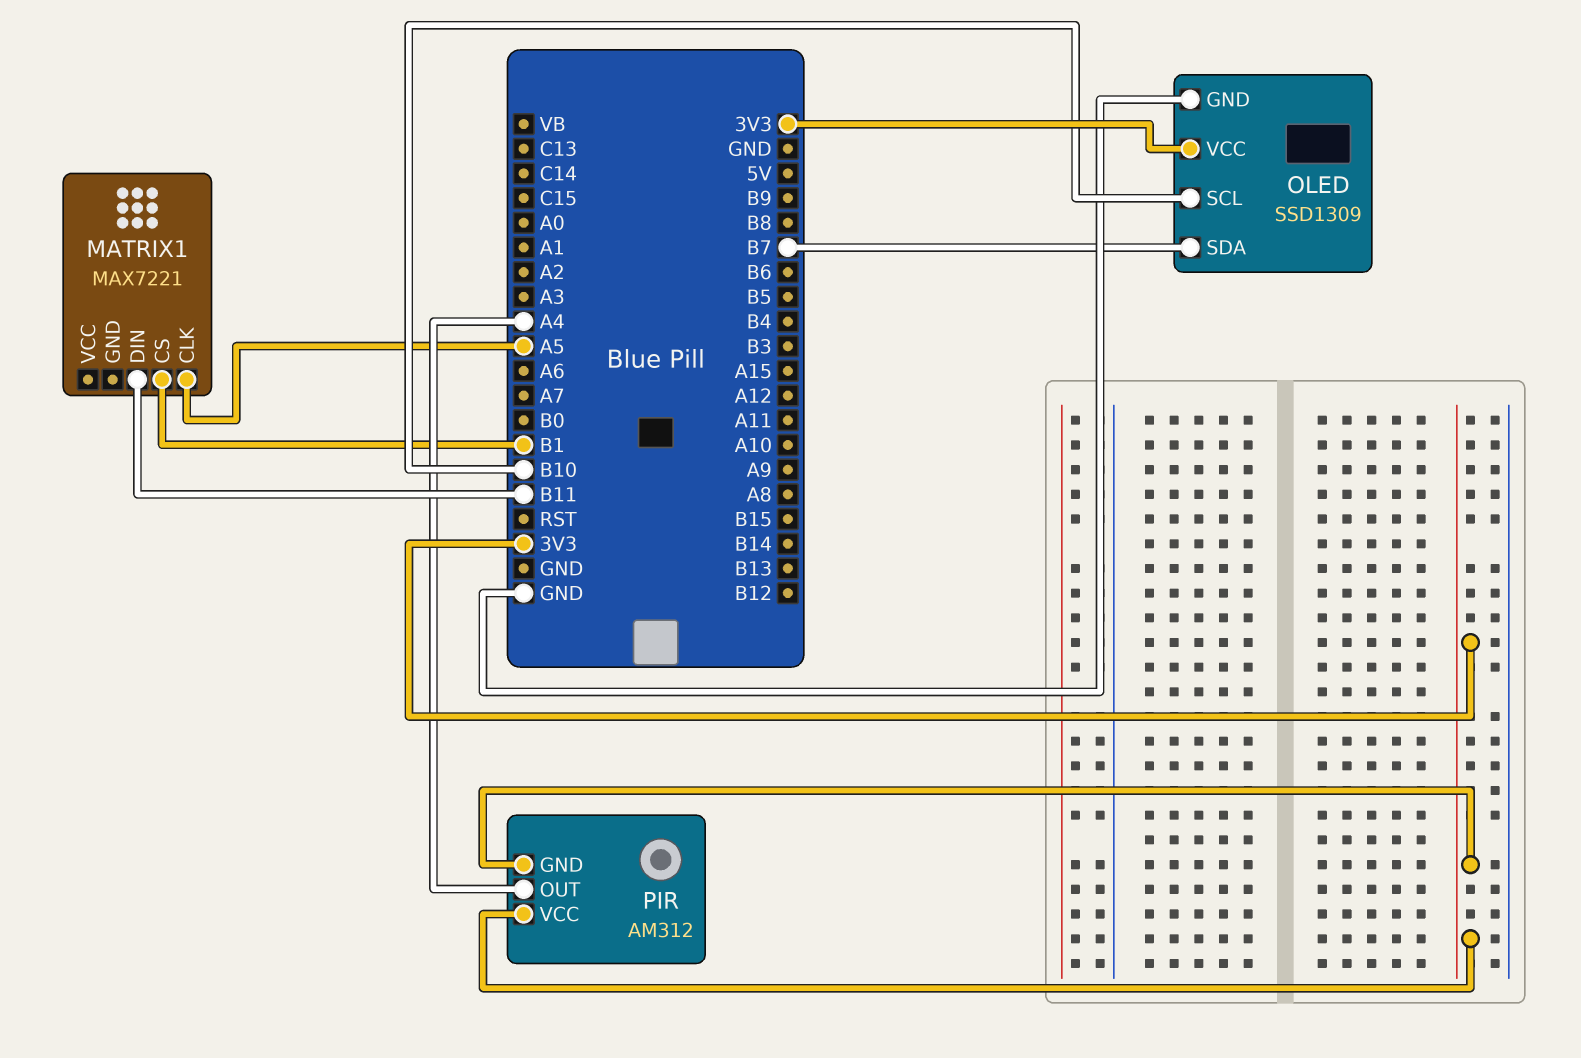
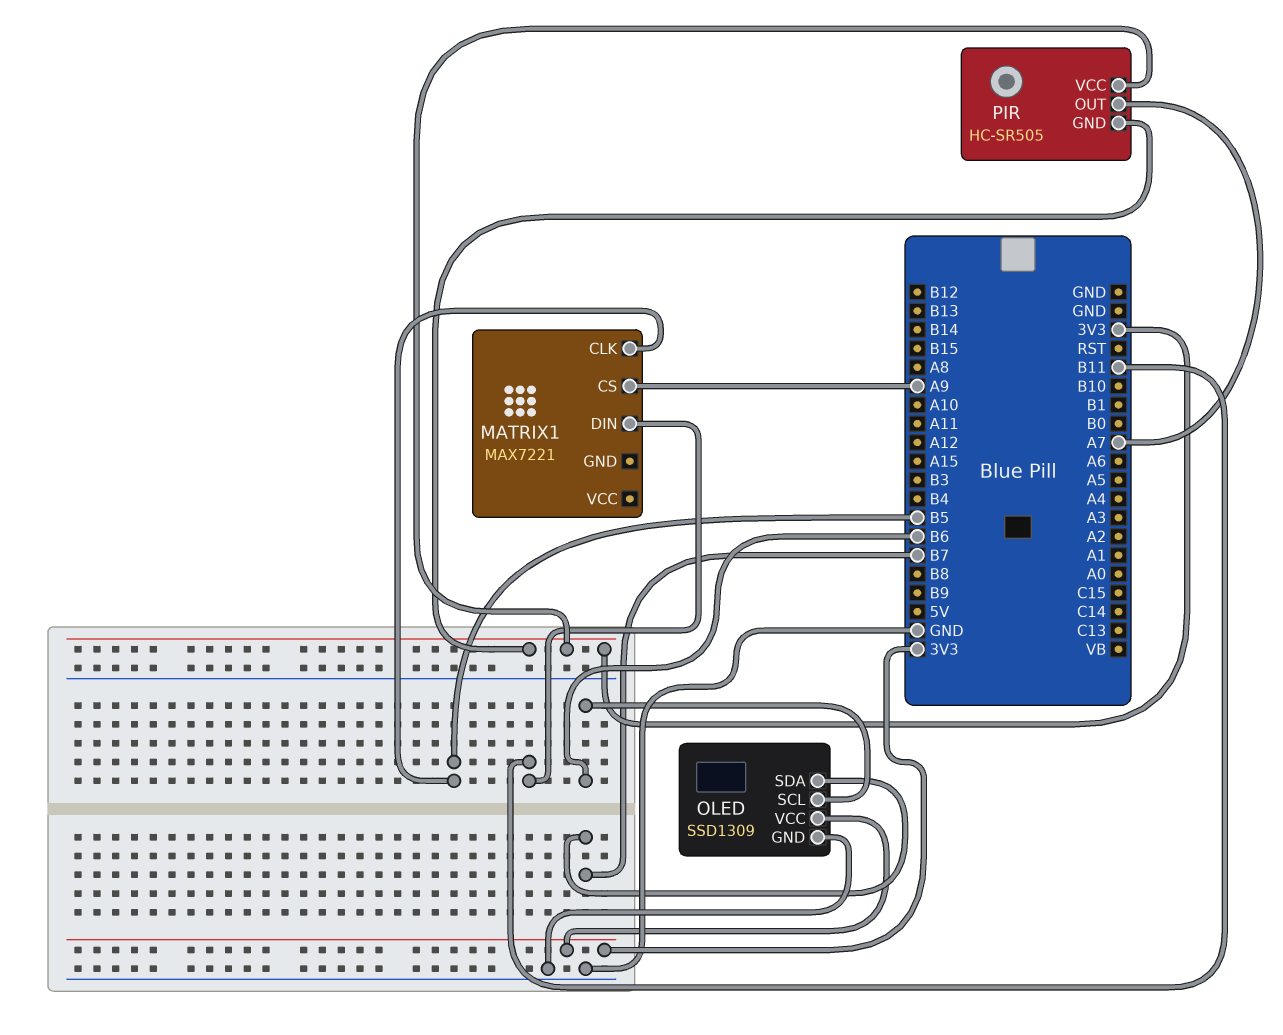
MATRIX1 pin CLK: A5 -> B5
MATRIX1 pin CS: B1 -> A9
OLED pin SCL: B10 -> B6
PIR: AM312 -> HC-SR505
PIR pin OUT: A4 -> A7

